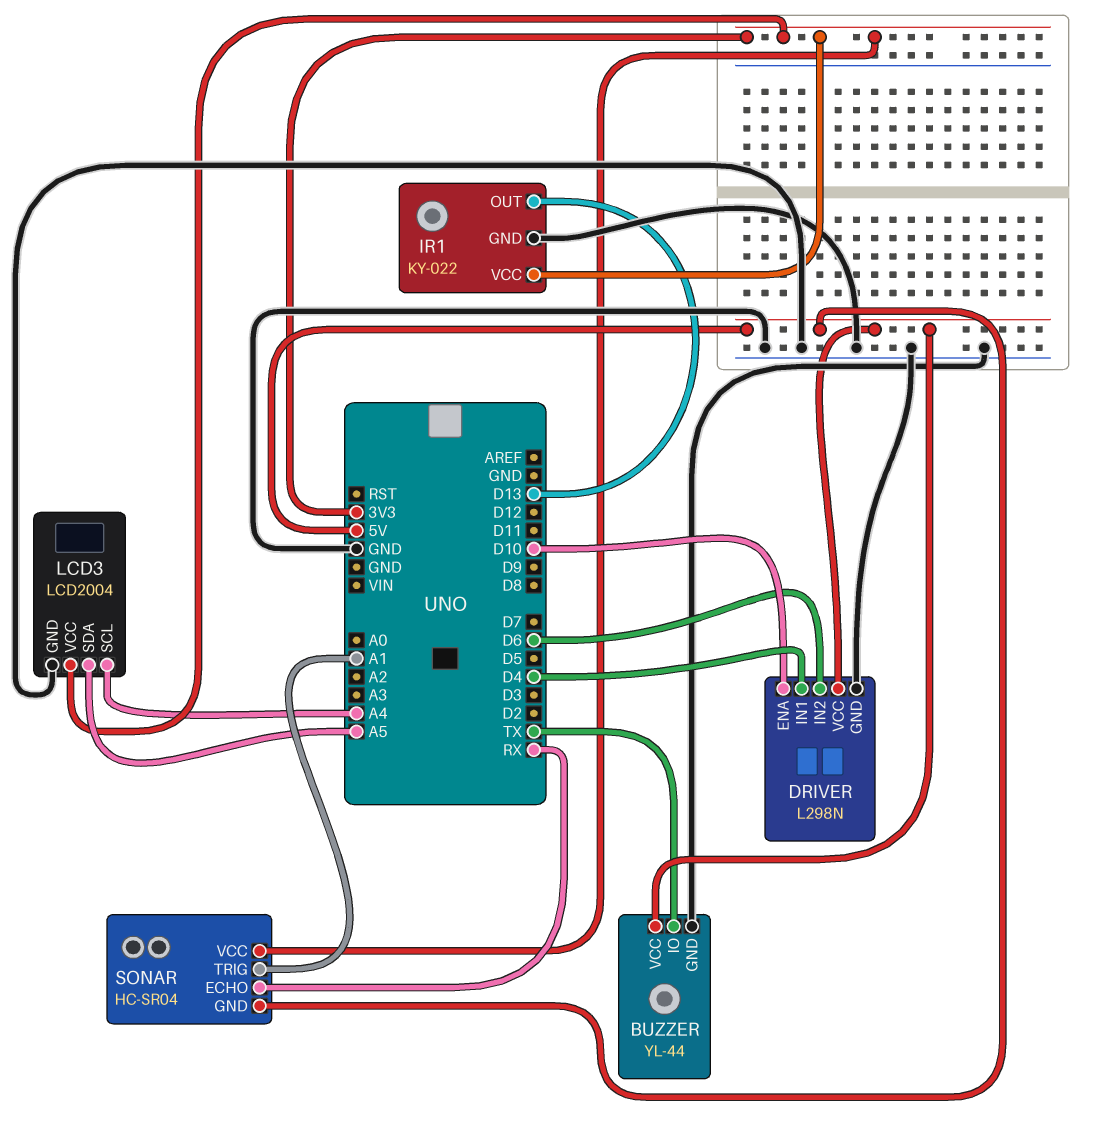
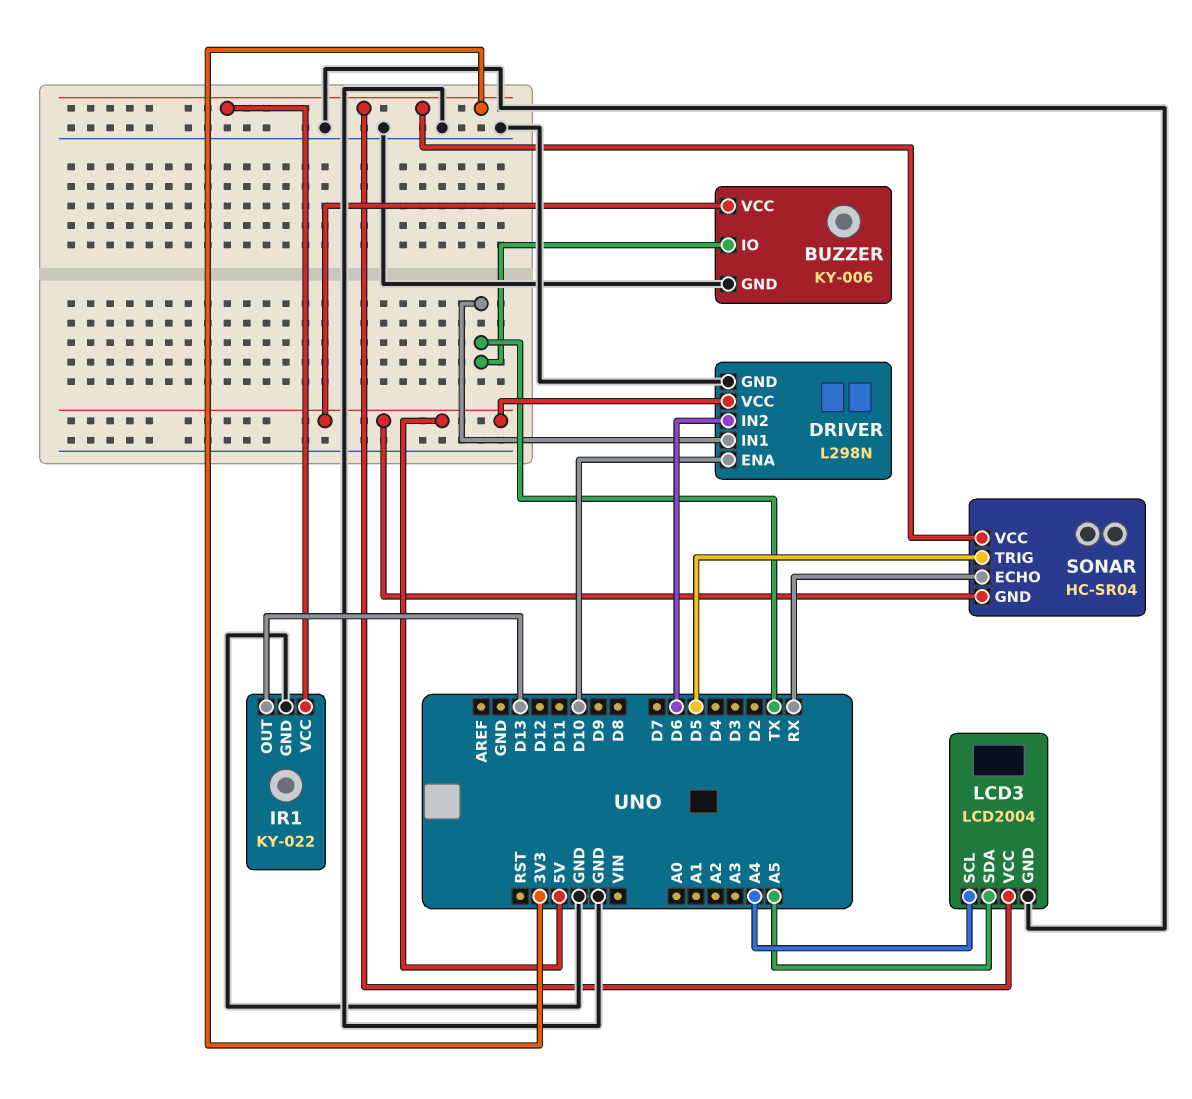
BUZZER: YL-44 -> KY-006
DRIVER pin IN1: D4 -> TX
SONAR pin TRIG: A1 -> D5

